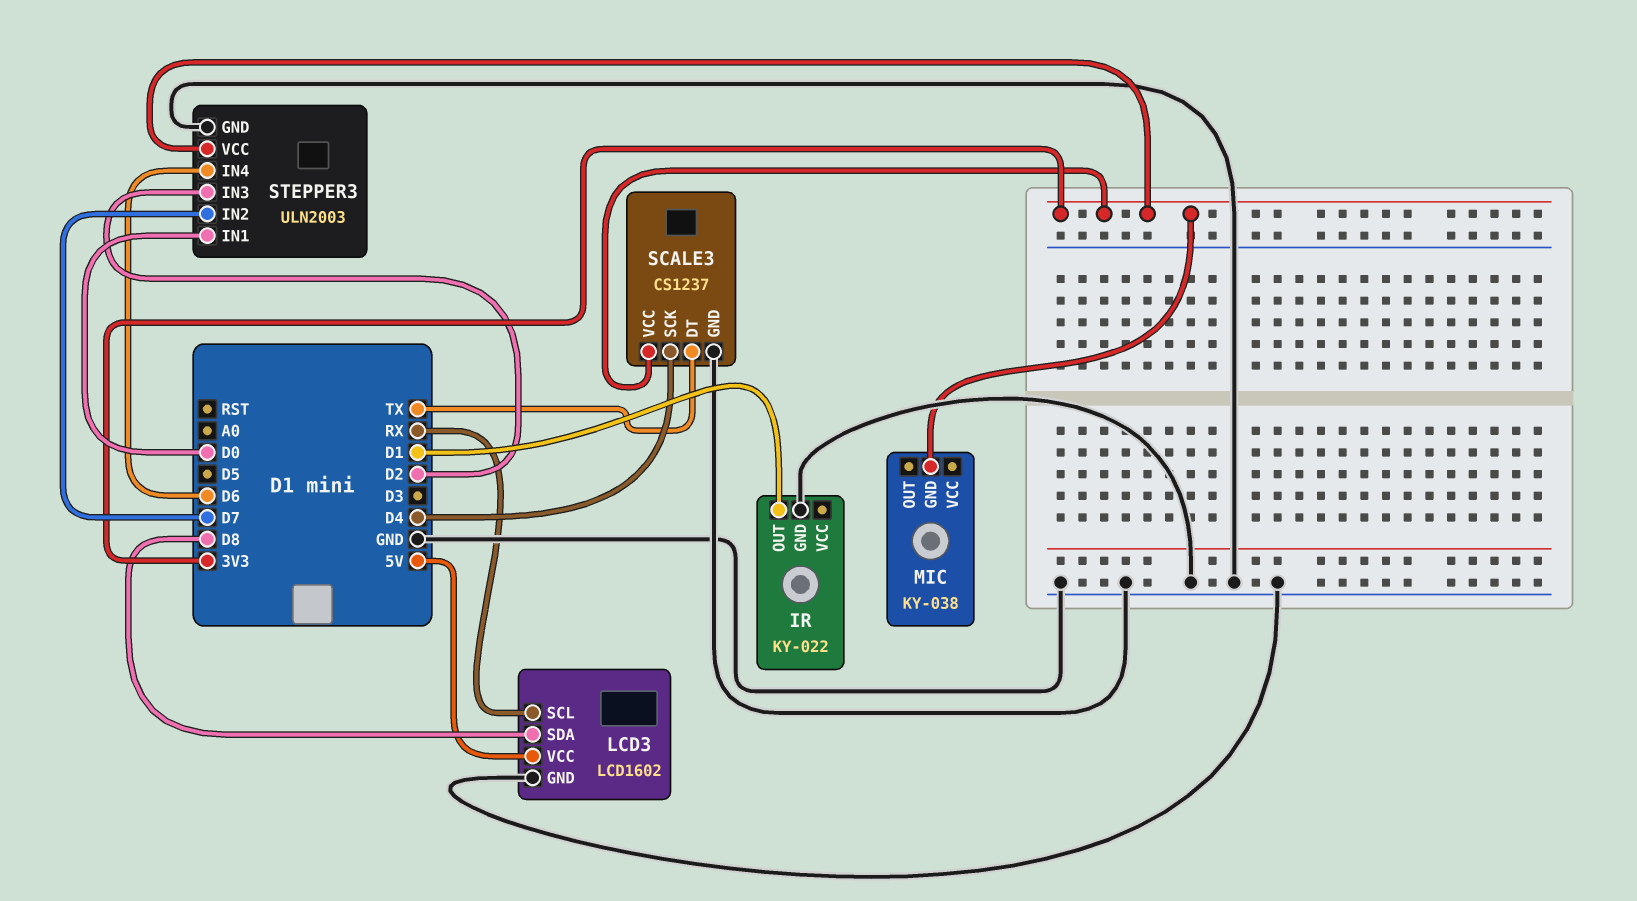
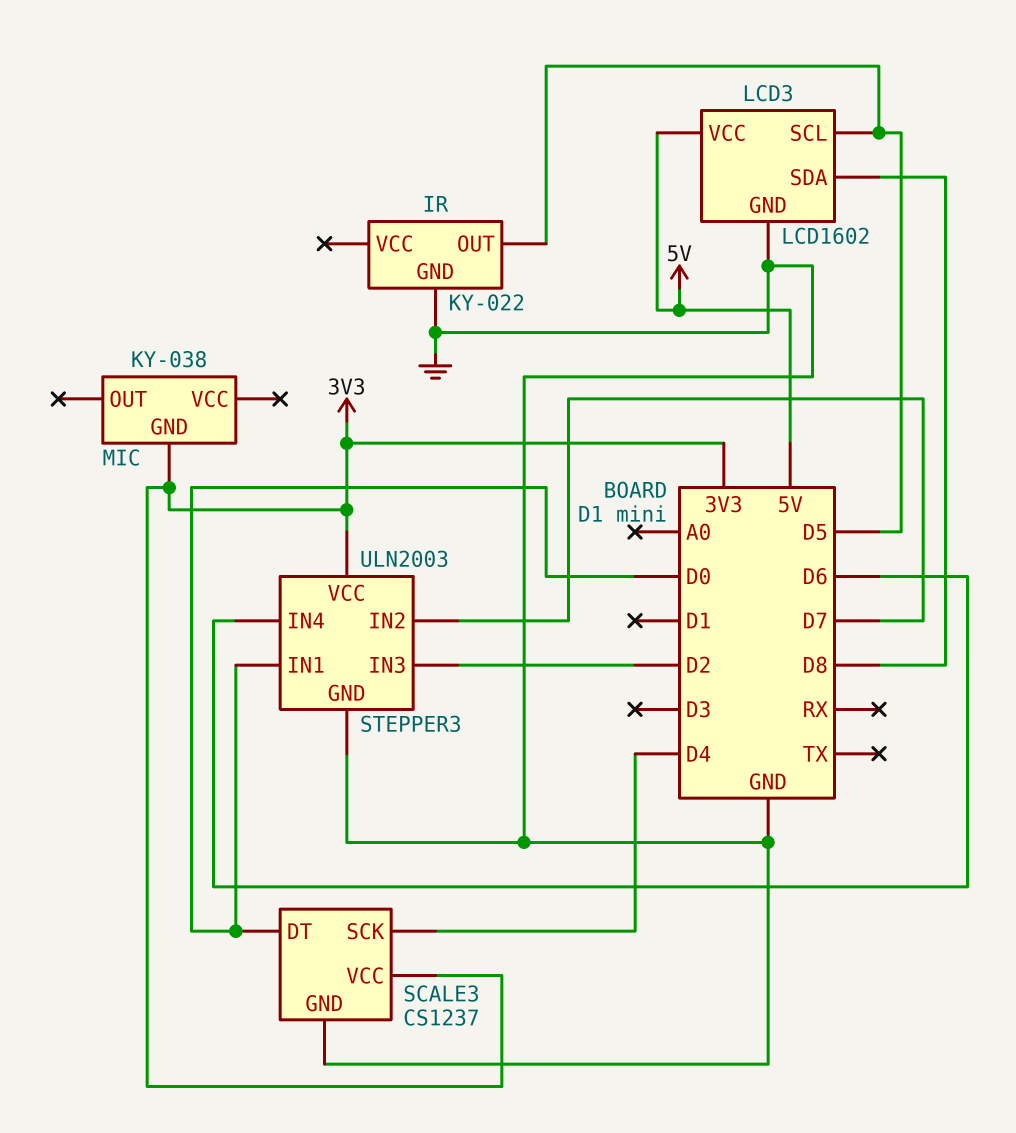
IR pin OUT: D1 -> D5
LCD3 pin SCL: RX -> D5
SCALE3 pin DT: TX -> D0

